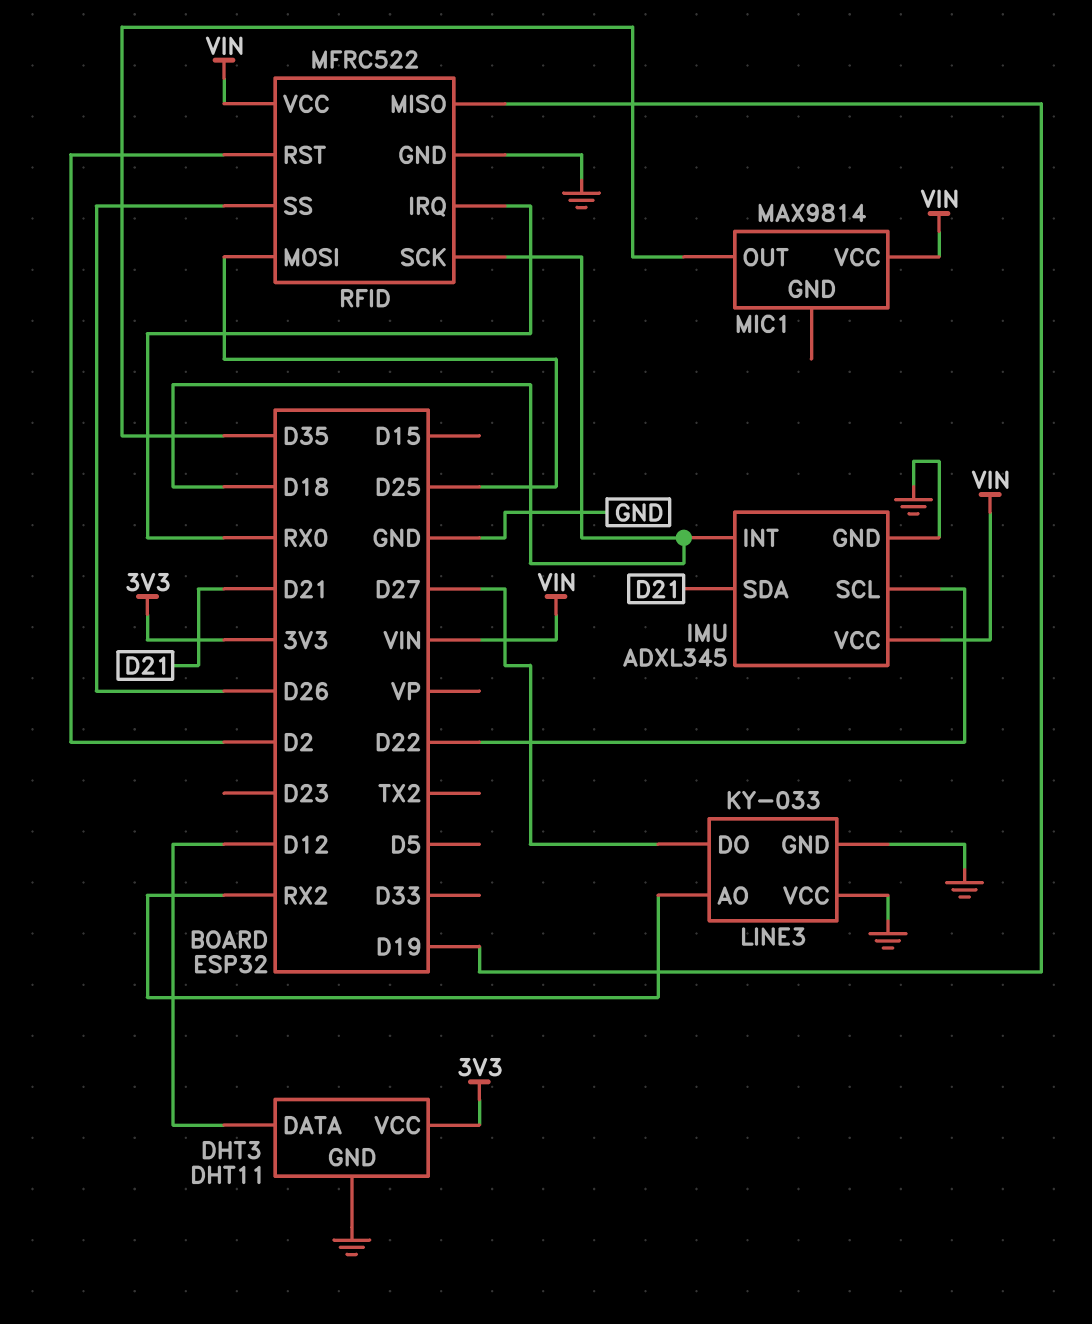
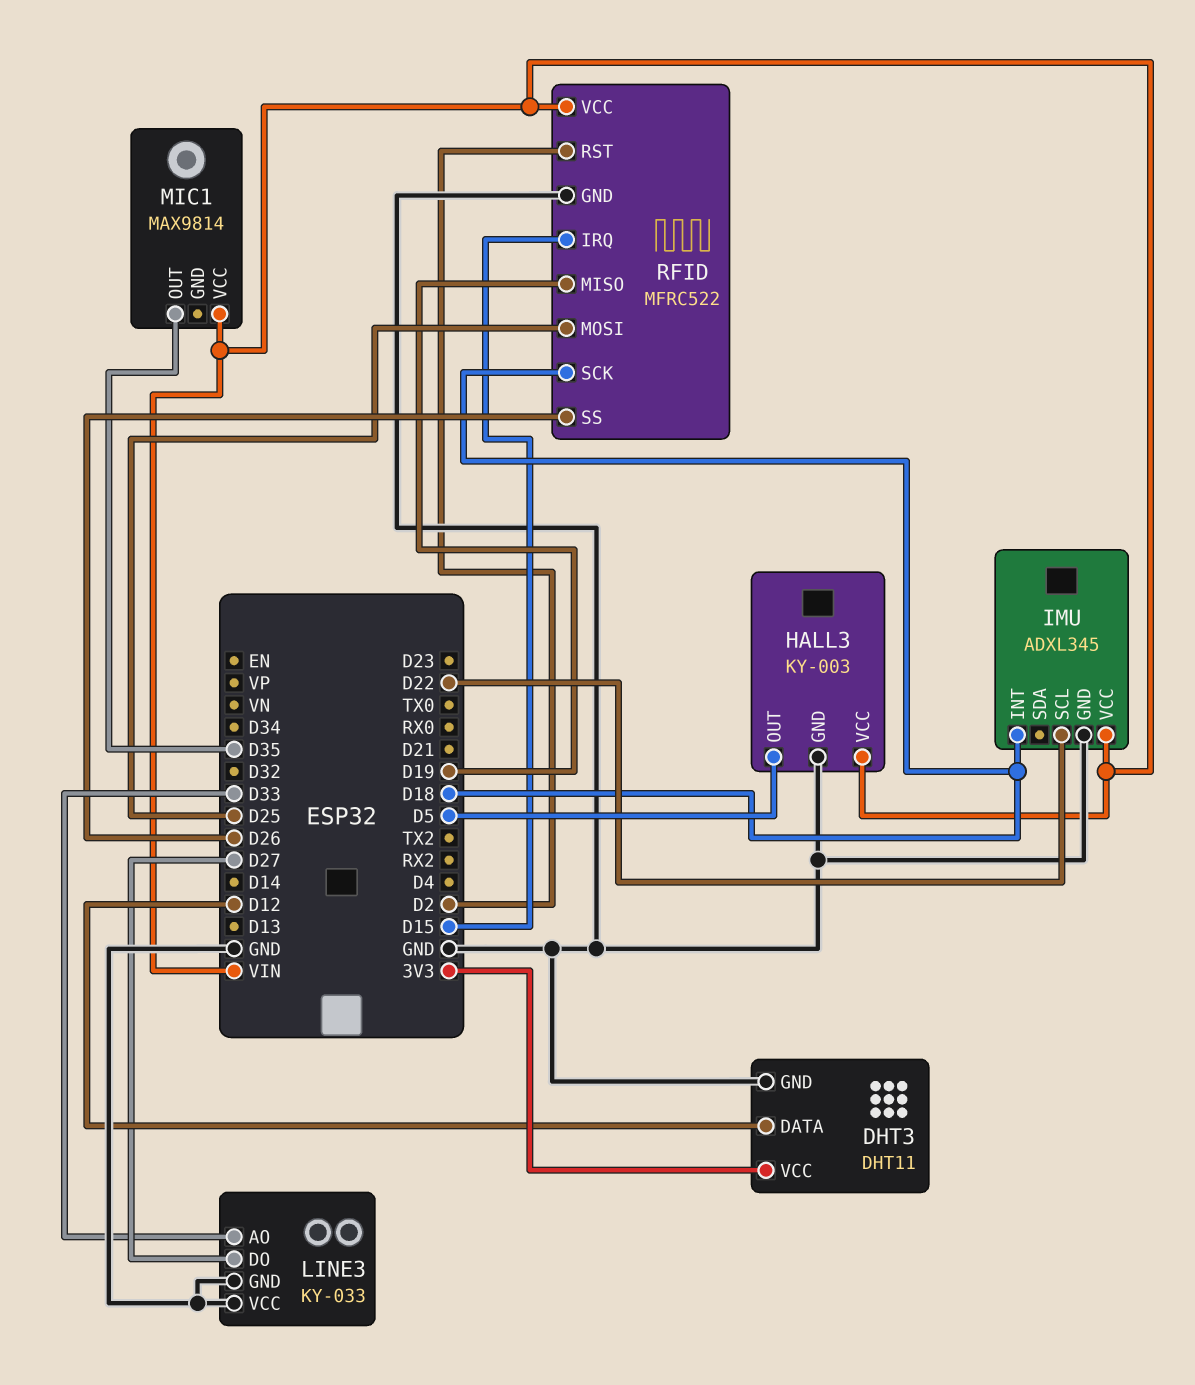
HALL3: none -> KY-003
HALL3 pin GND: none -> GND
HALL3 pin OUT: none -> D5
HALL3 pin VCC: none -> VIN
IMU pin SDA: D21 -> none
LINE3 pin AO: RX2 -> D33
RFID pin IRQ: RX0 -> D15

